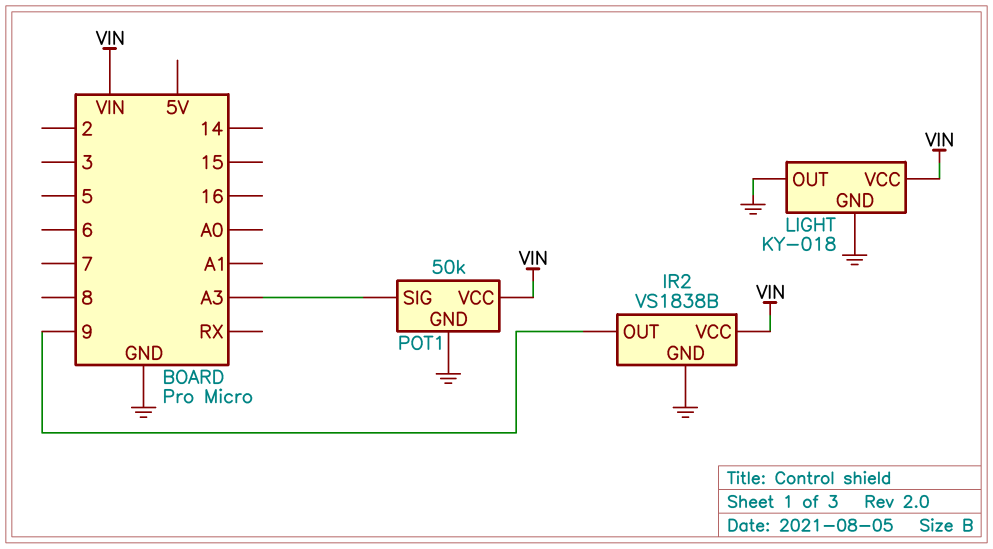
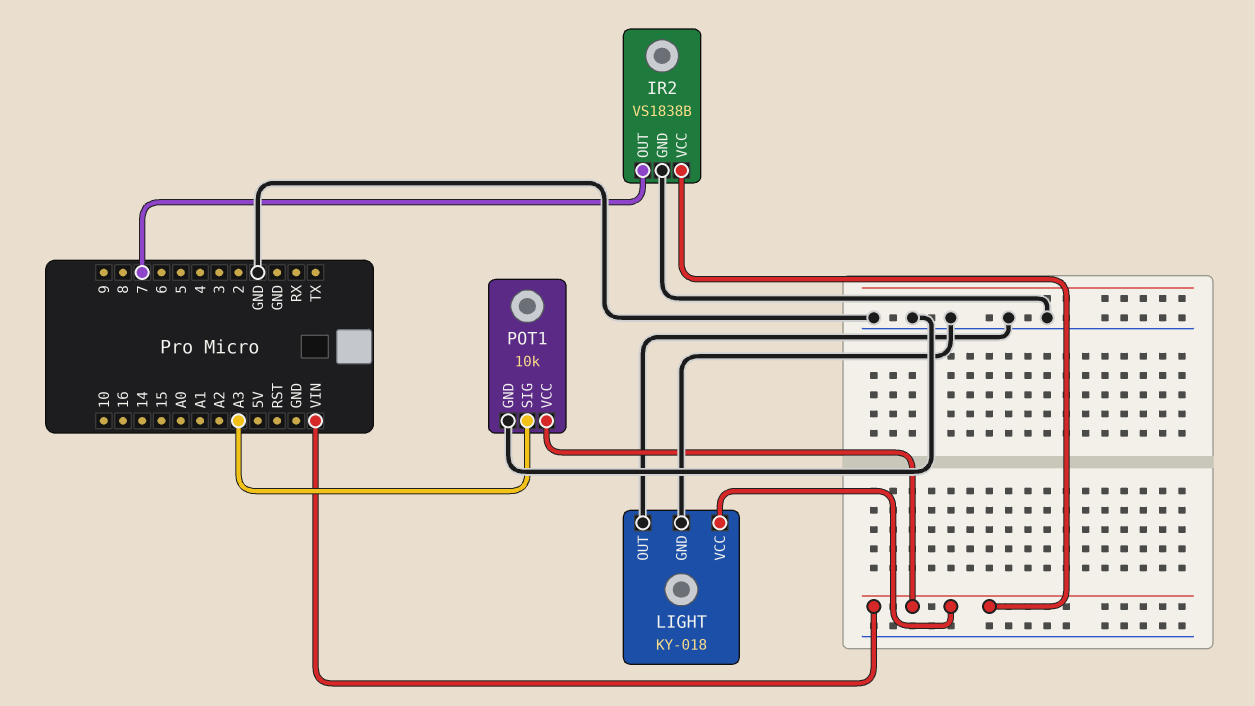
IR2 pin OUT: 9 -> 7
POT1: 50k -> 10k

